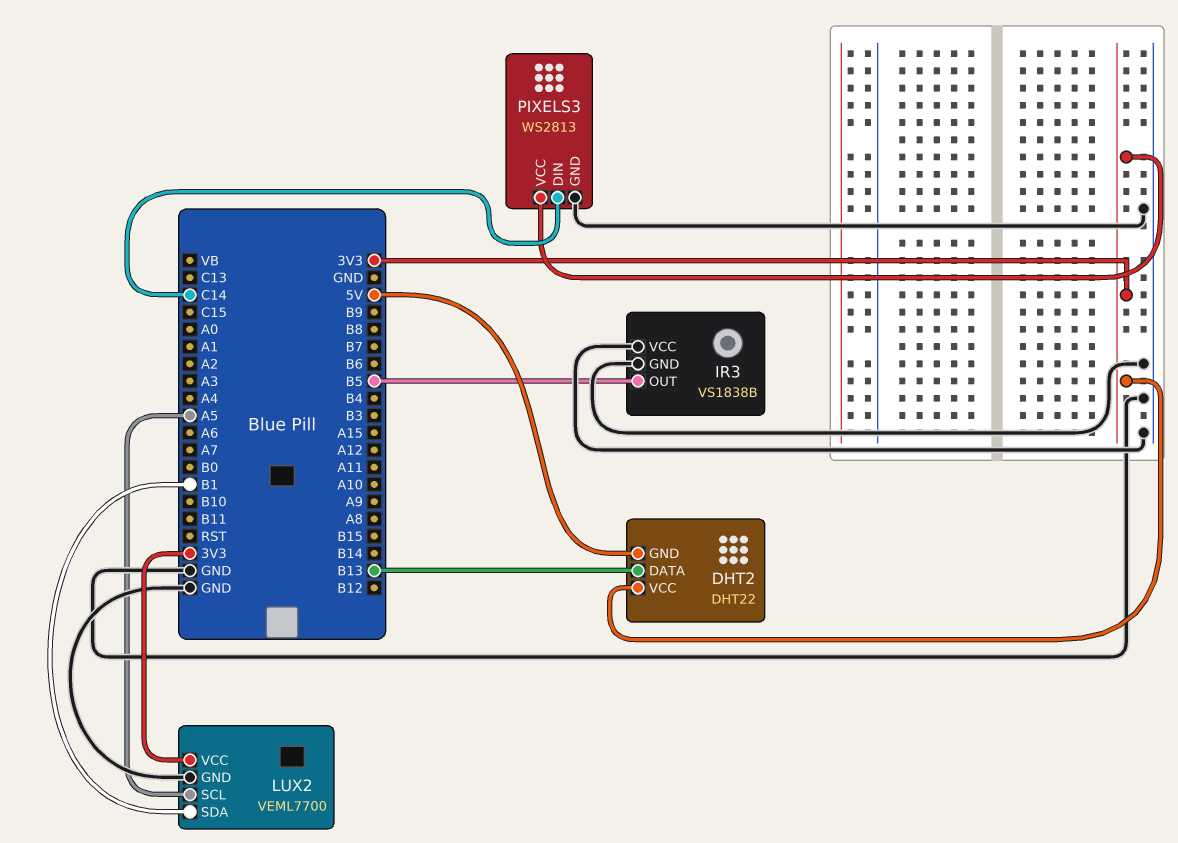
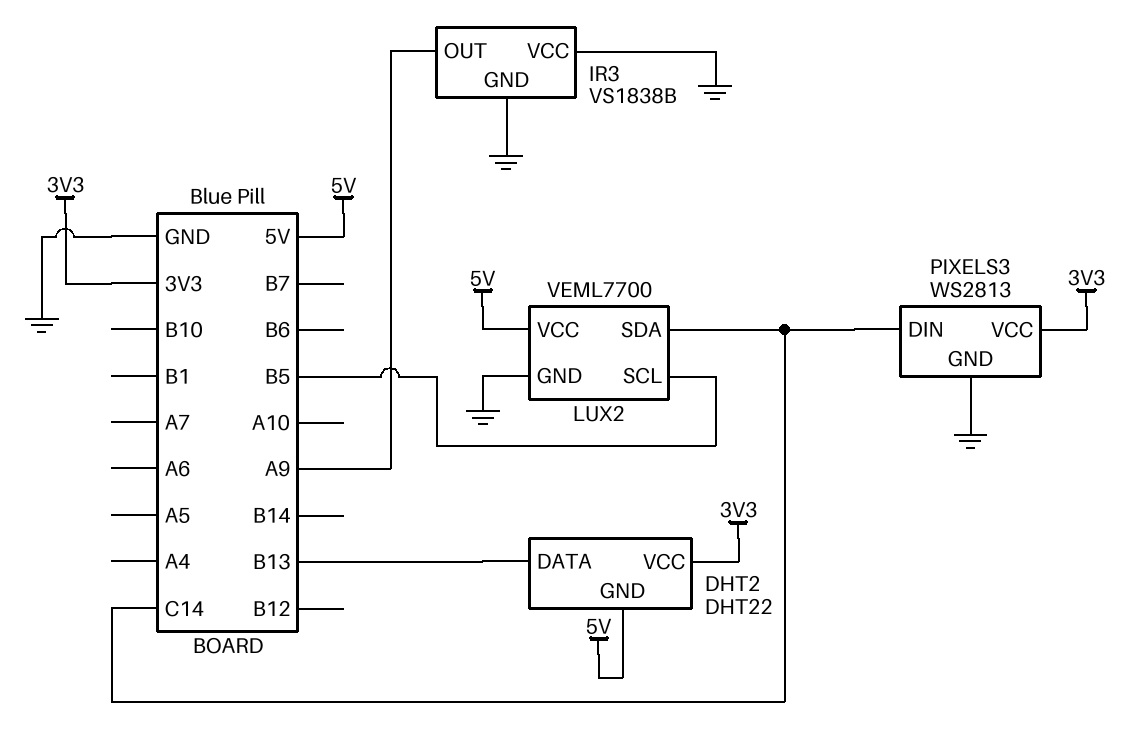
IR3 pin OUT: B5 -> A9
LUX2 pin SCL: A5 -> B5
LUX2 pin SDA: B1 -> C14
LUX2 pin VCC: 3V3 -> 5V

